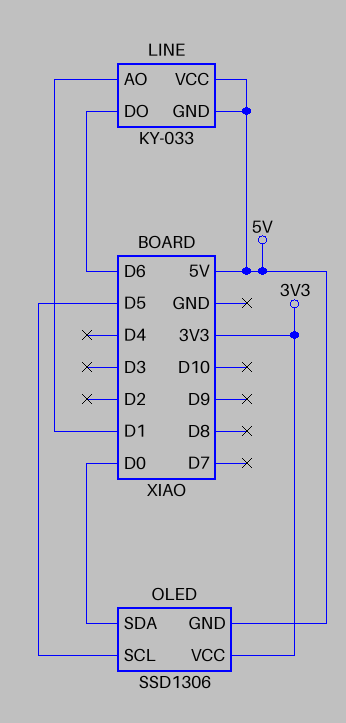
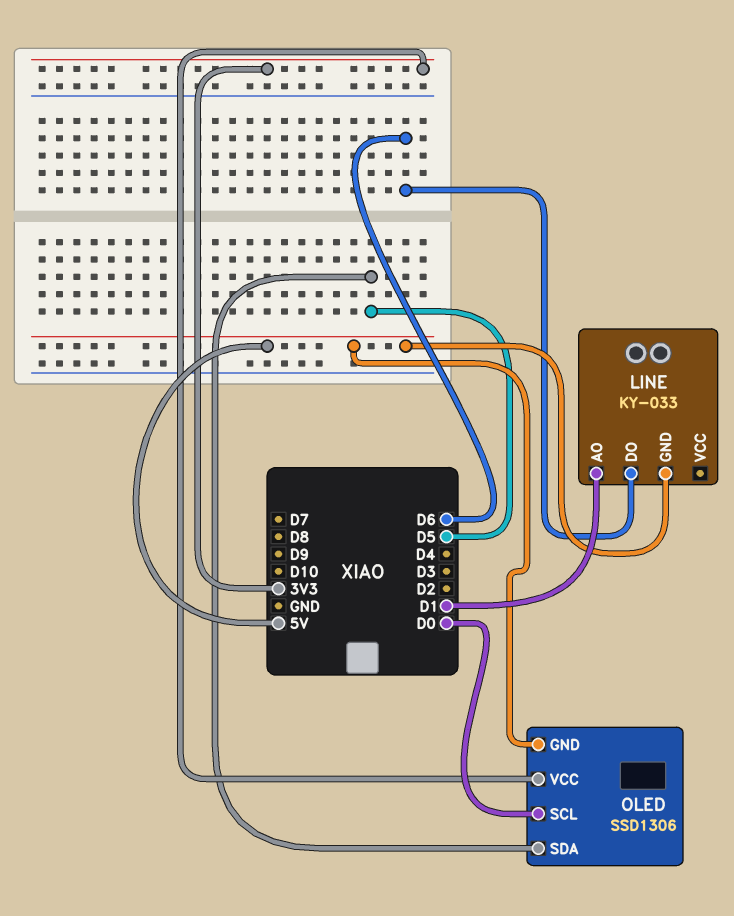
LINE pin VCC: 5V -> none
OLED pin SCL: D5 -> D0
OLED pin SDA: D0 -> D5

